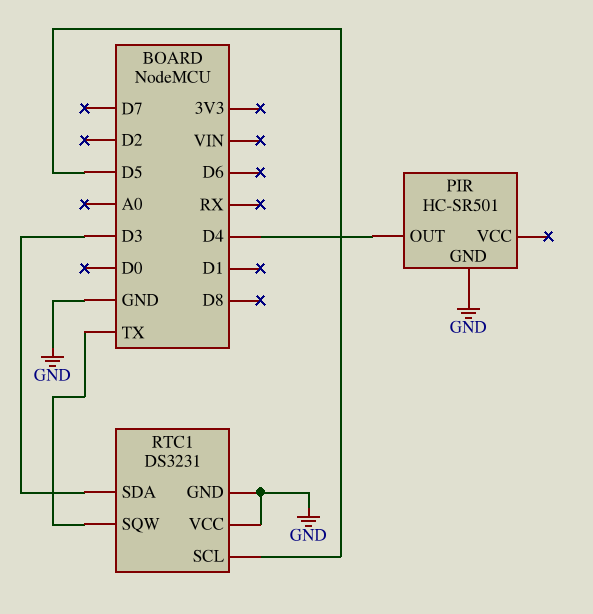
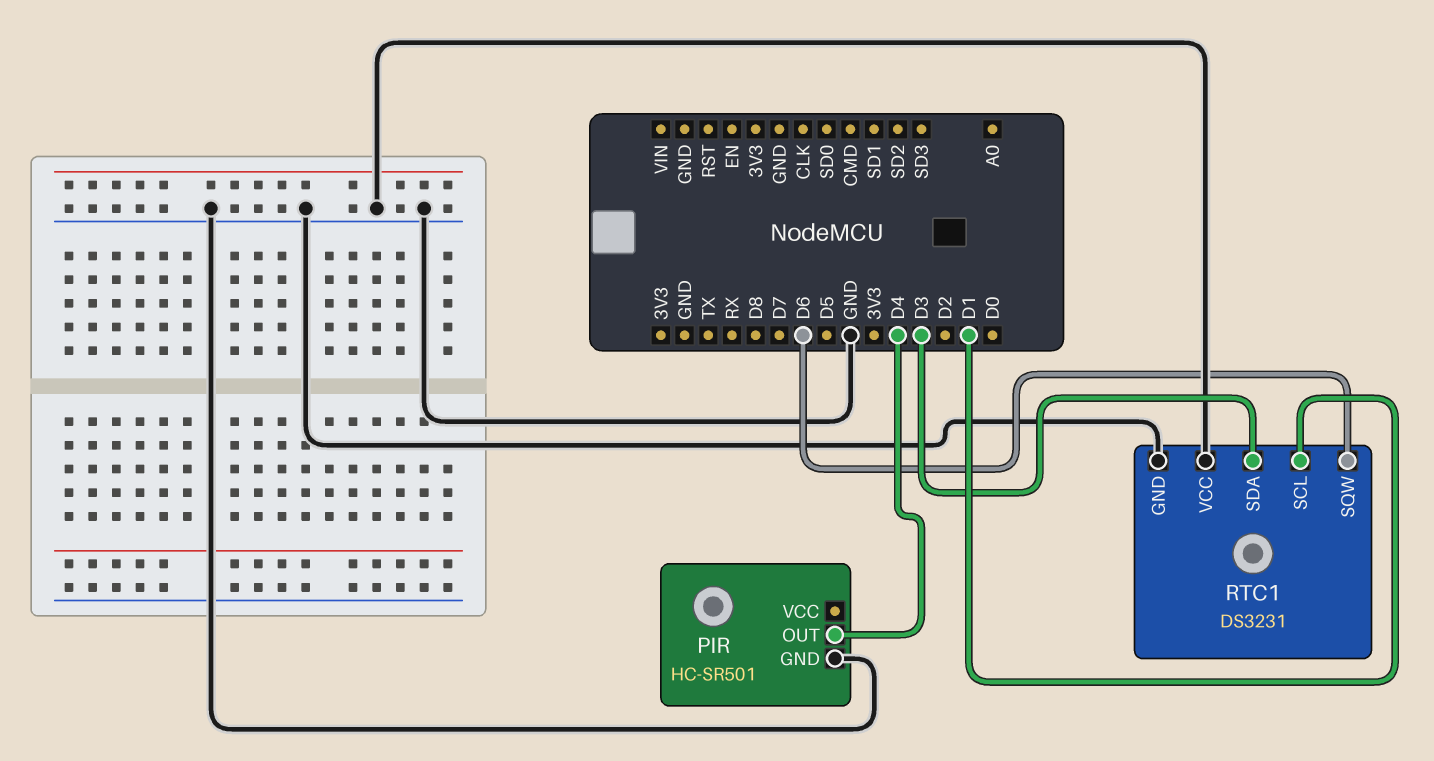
RTC1 pin SCL: D5 -> D1
RTC1 pin SQW: TX -> D6

